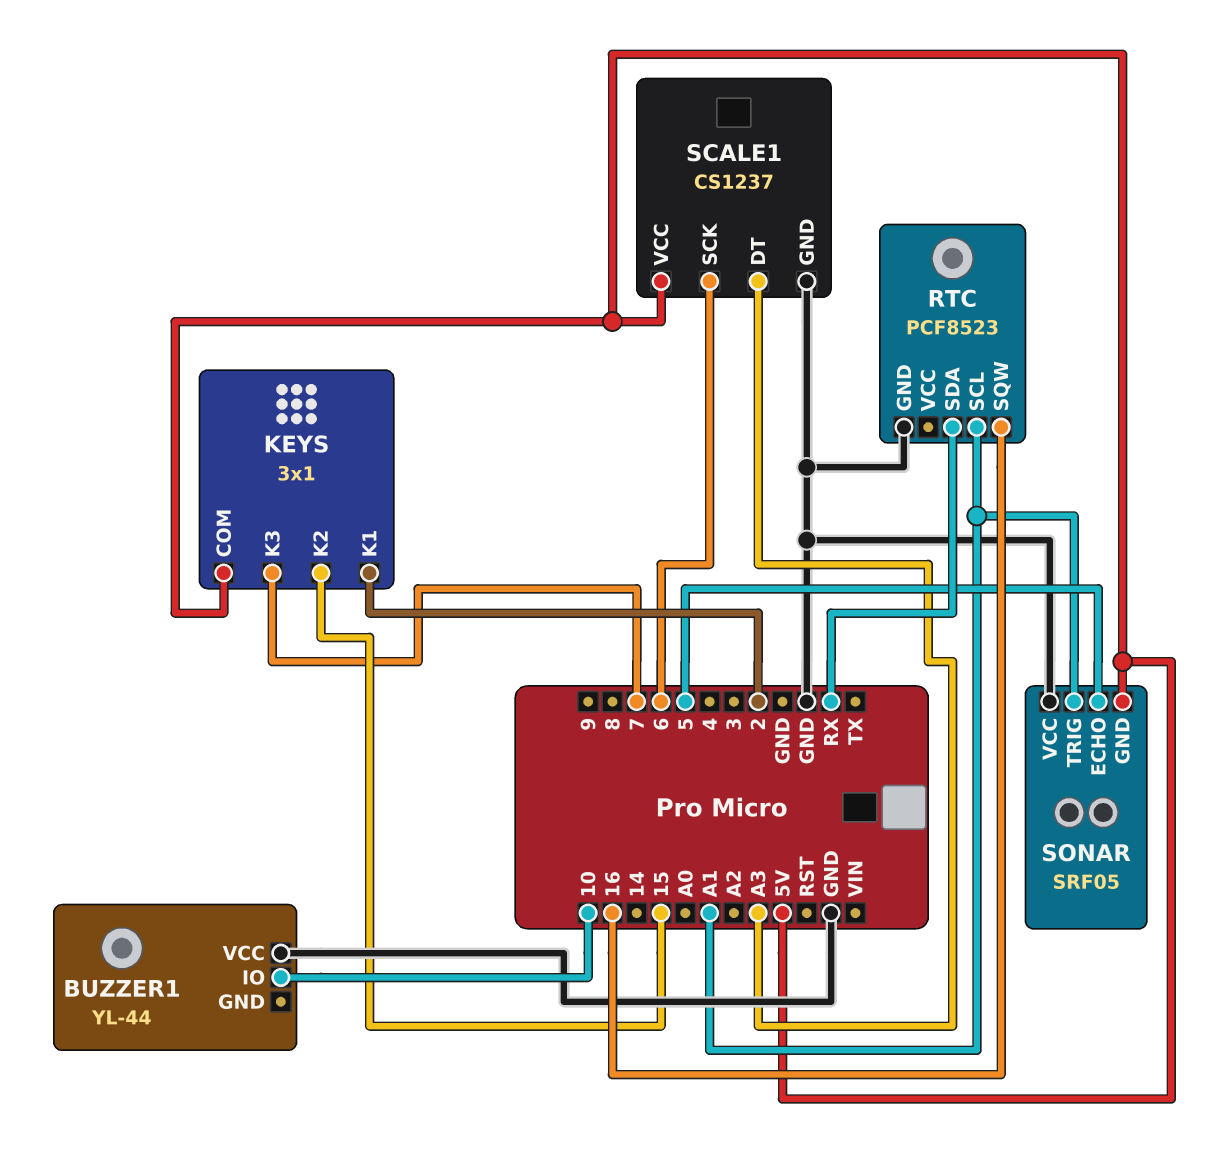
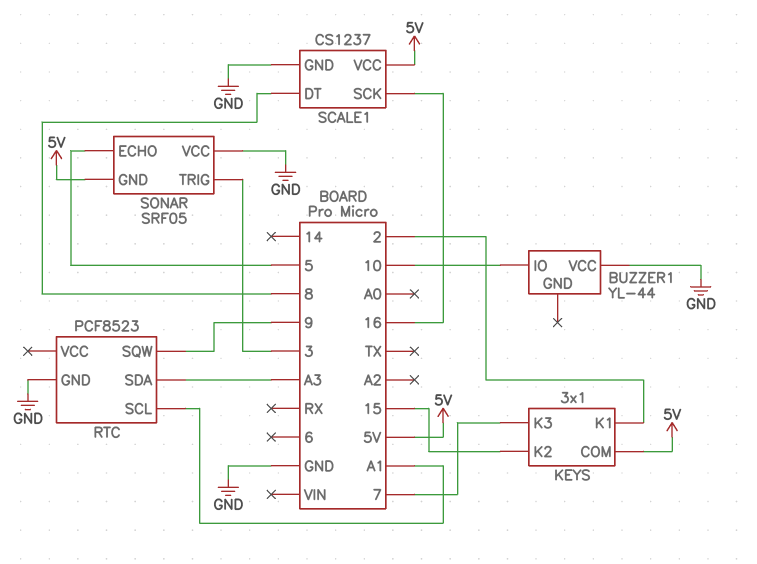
RTC pin SDA: RX -> A3
RTC pin SQW: 16 -> 9
SCALE1 pin DT: A3 -> 8
SCALE1 pin SCK: 6 -> 16
SONAR pin TRIG: A1 -> 3

